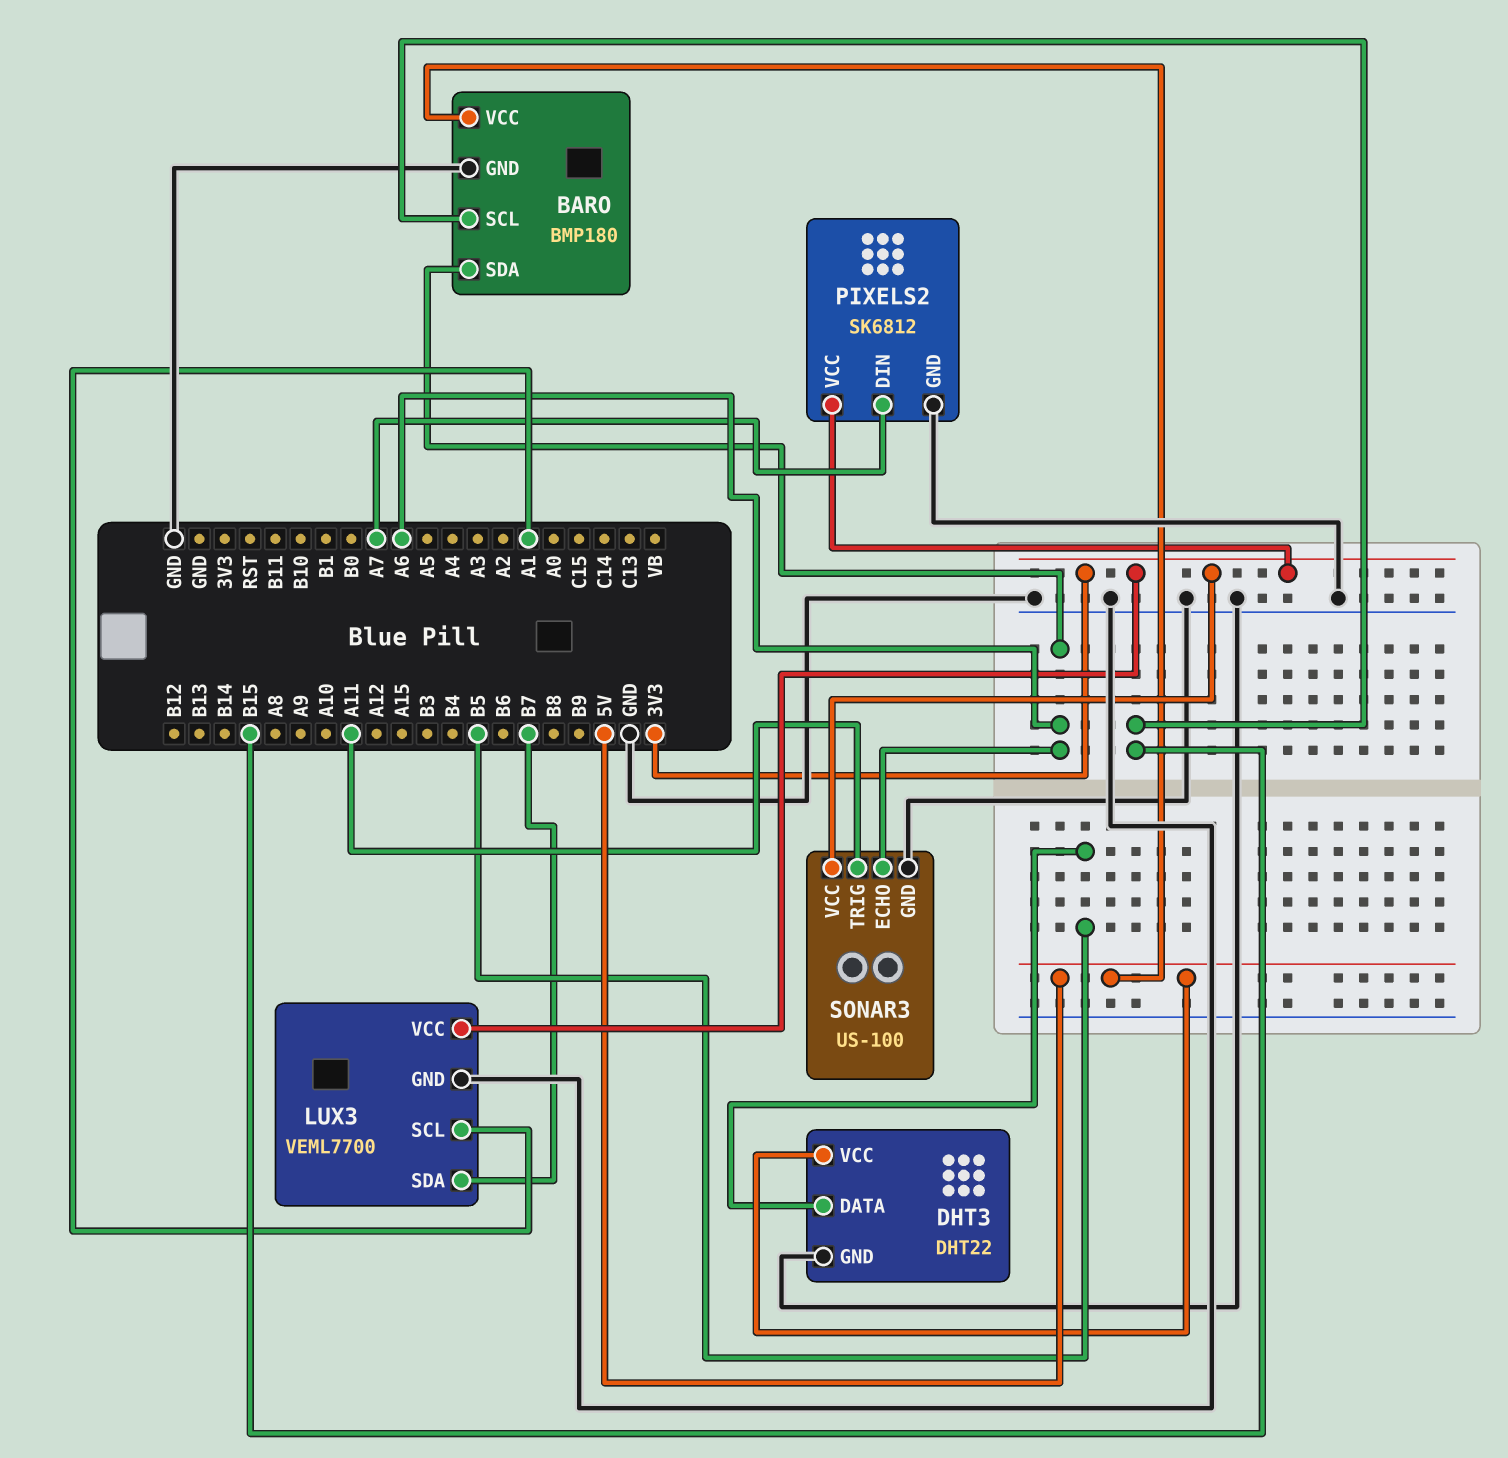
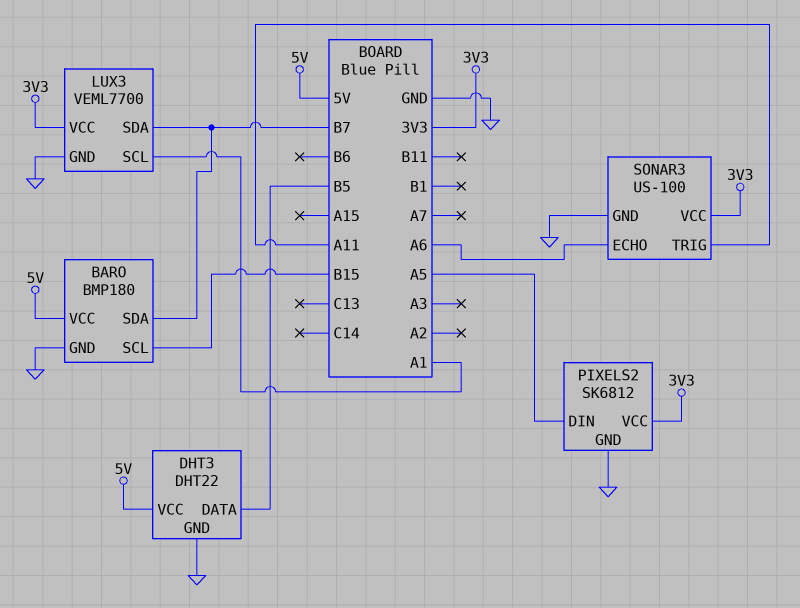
BARO pin SDA: A6 -> B7
PIXELS2 pin DIN: A7 -> A5

